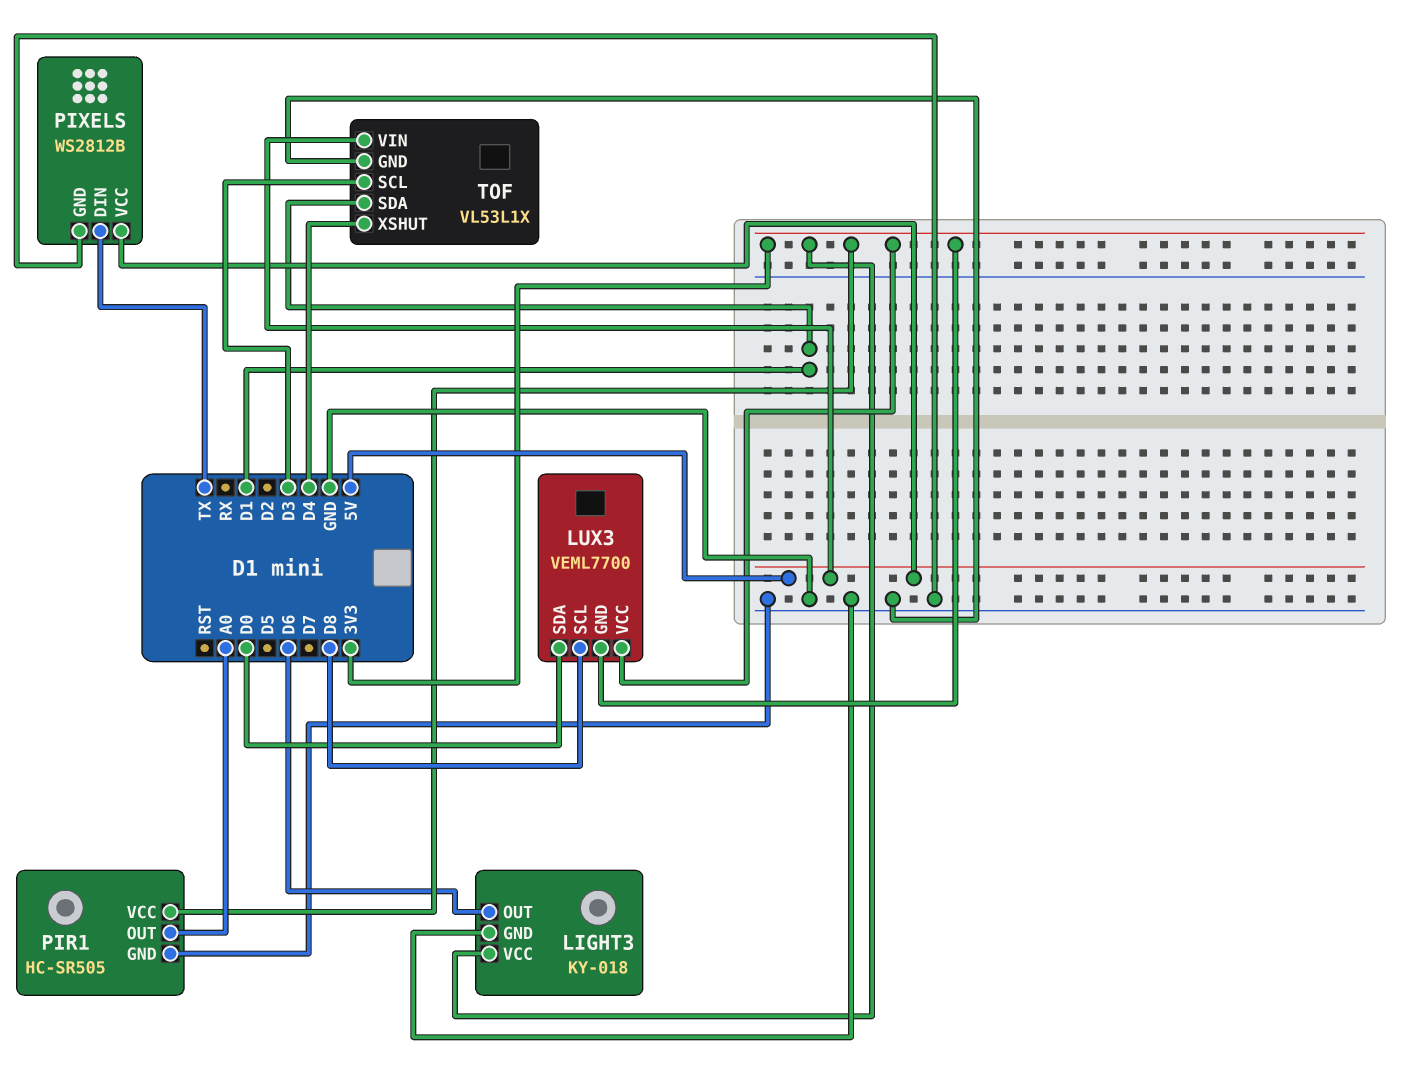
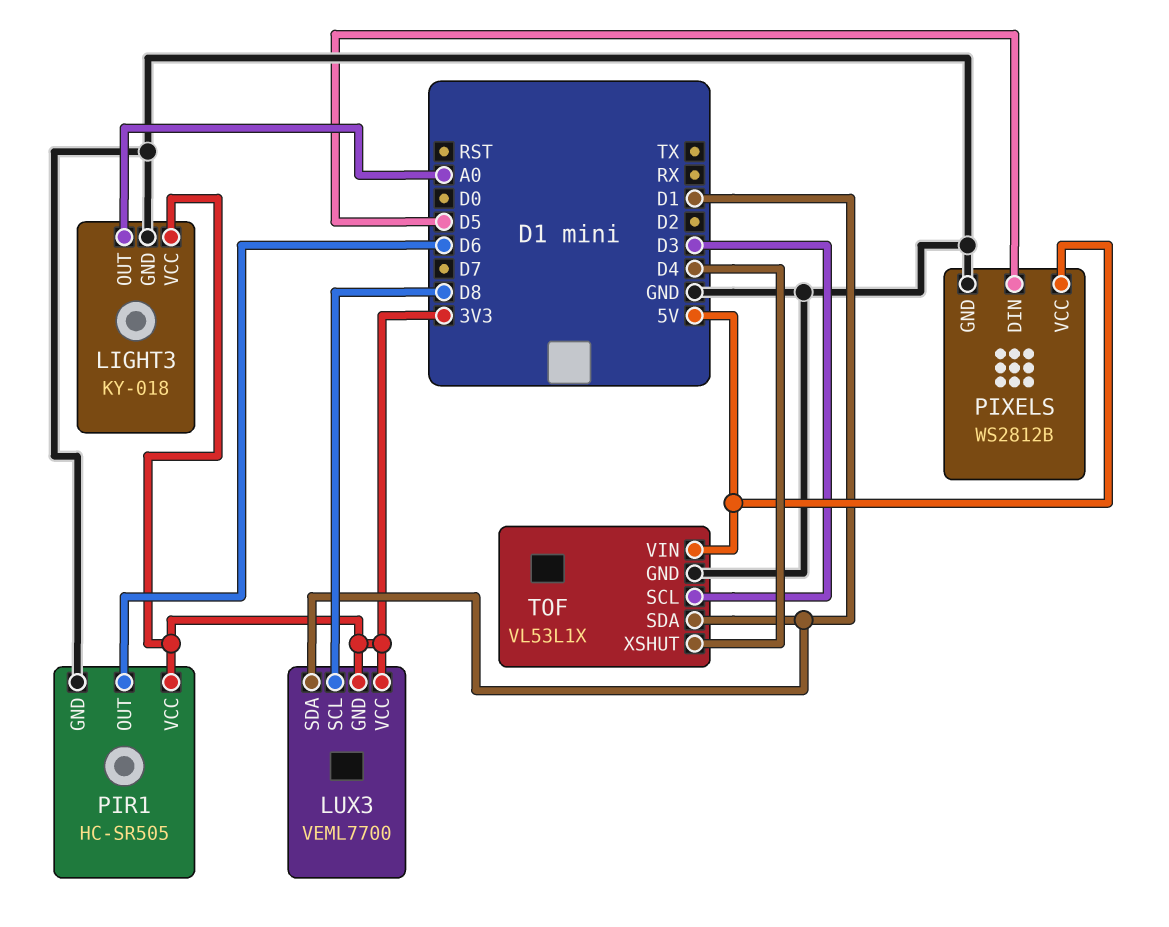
LIGHT3 pin OUT: D6 -> A0
LUX3 pin SDA: D0 -> D1
PIR1 pin OUT: A0 -> D6
PIXELS pin DIN: TX -> D5

